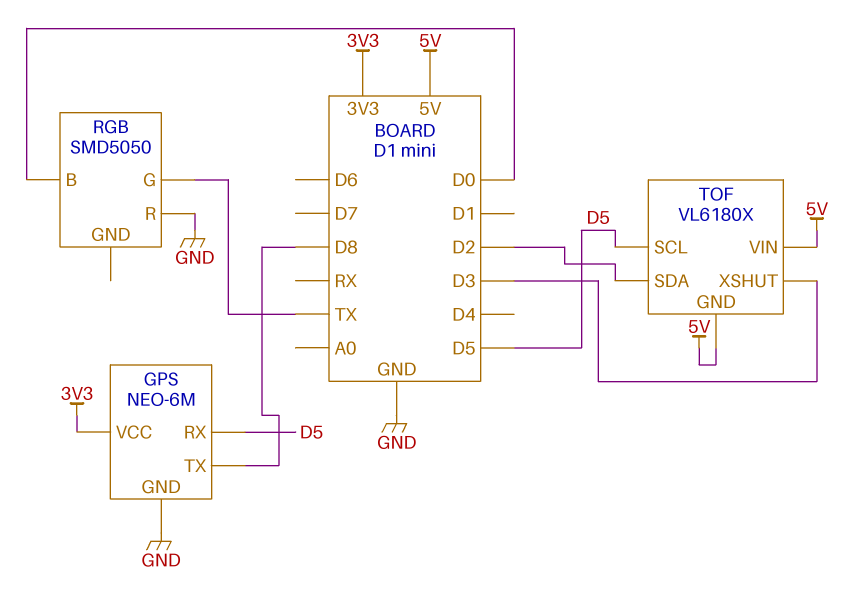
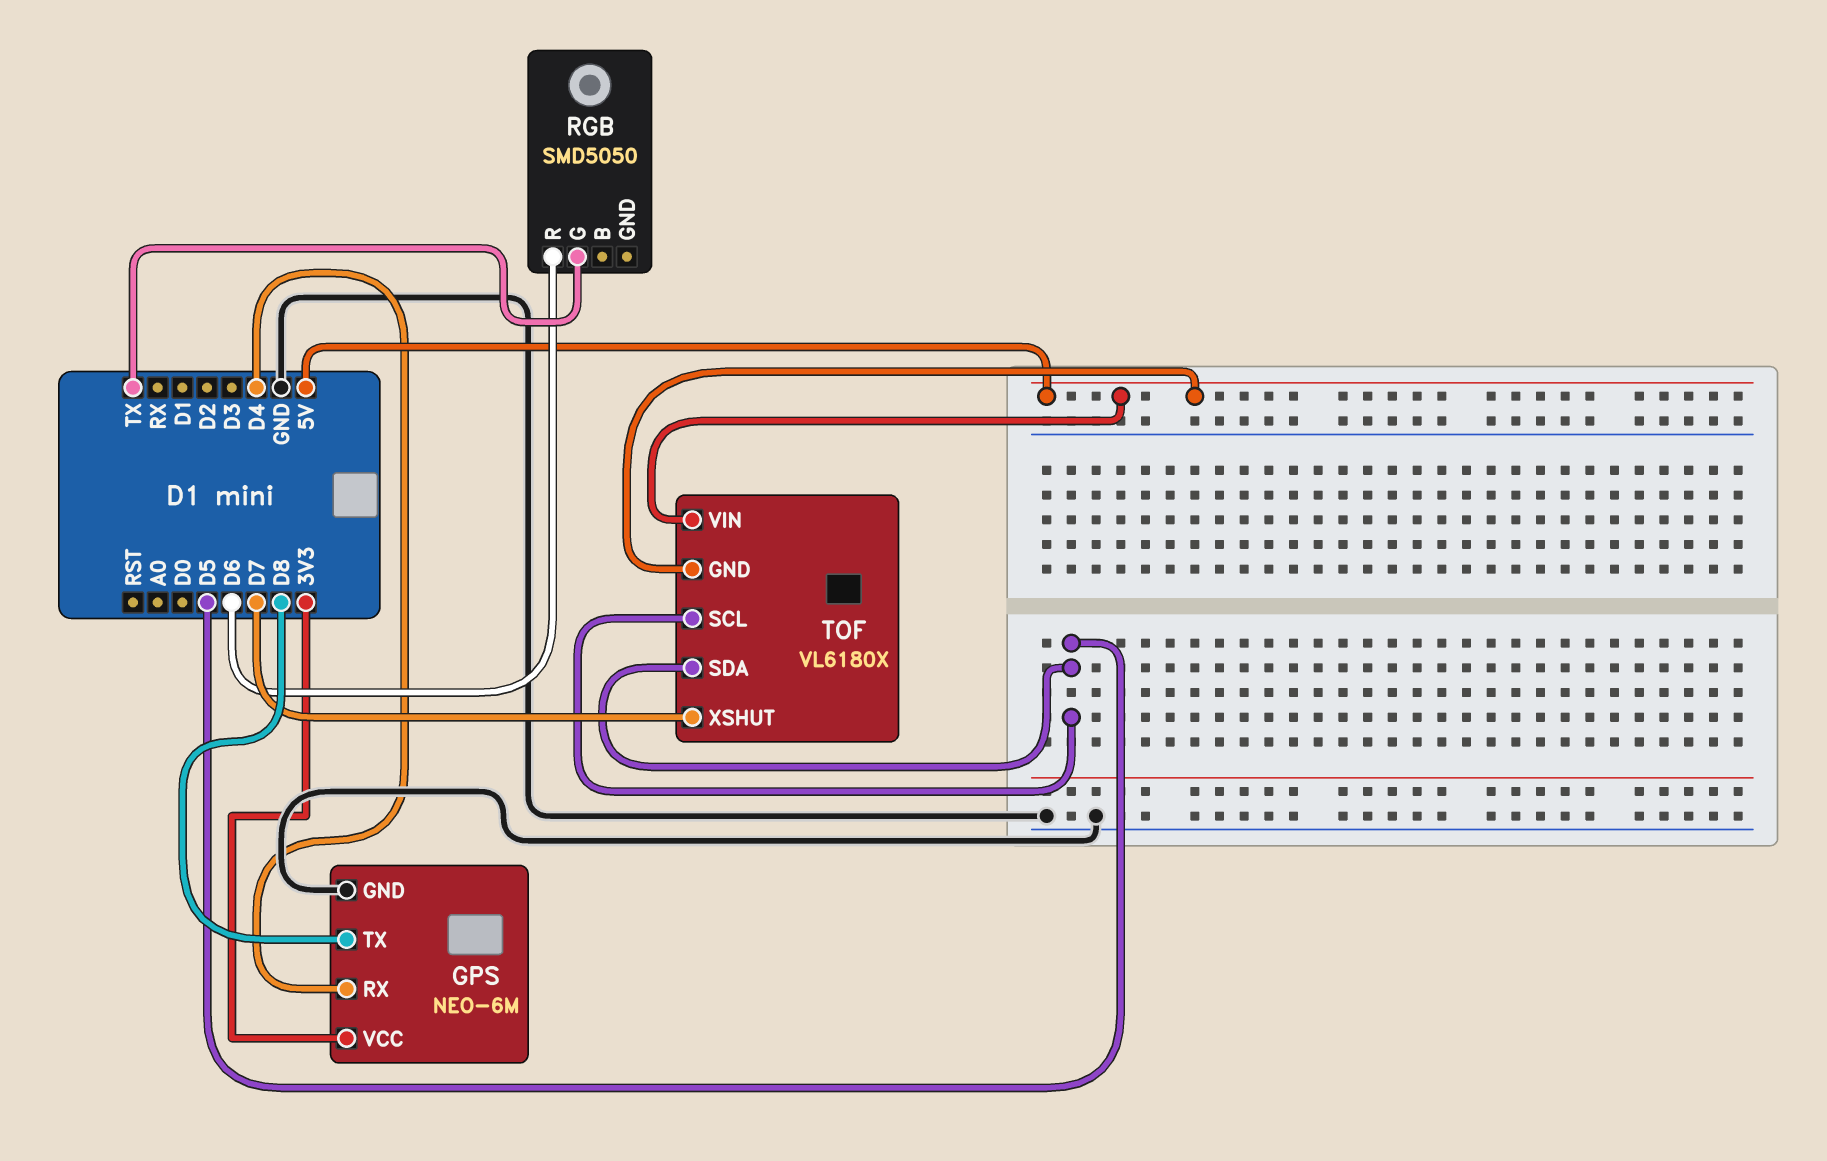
GPS pin RX: D5 -> D4
RGB pin B: D0 -> none
RGB pin R: GND -> D6
TOF pin SDA: D2 -> D5
TOF pin XSHUT: D3 -> D7

